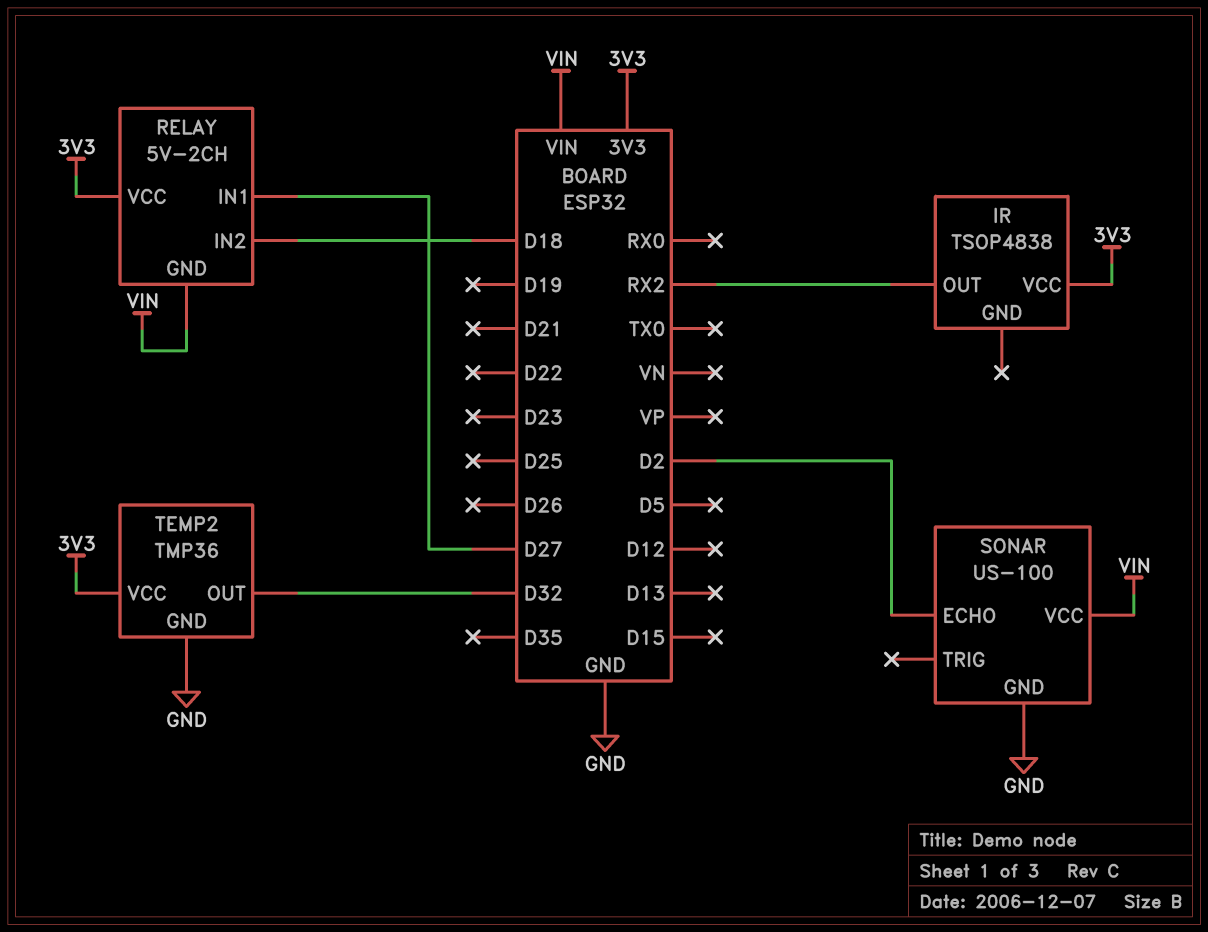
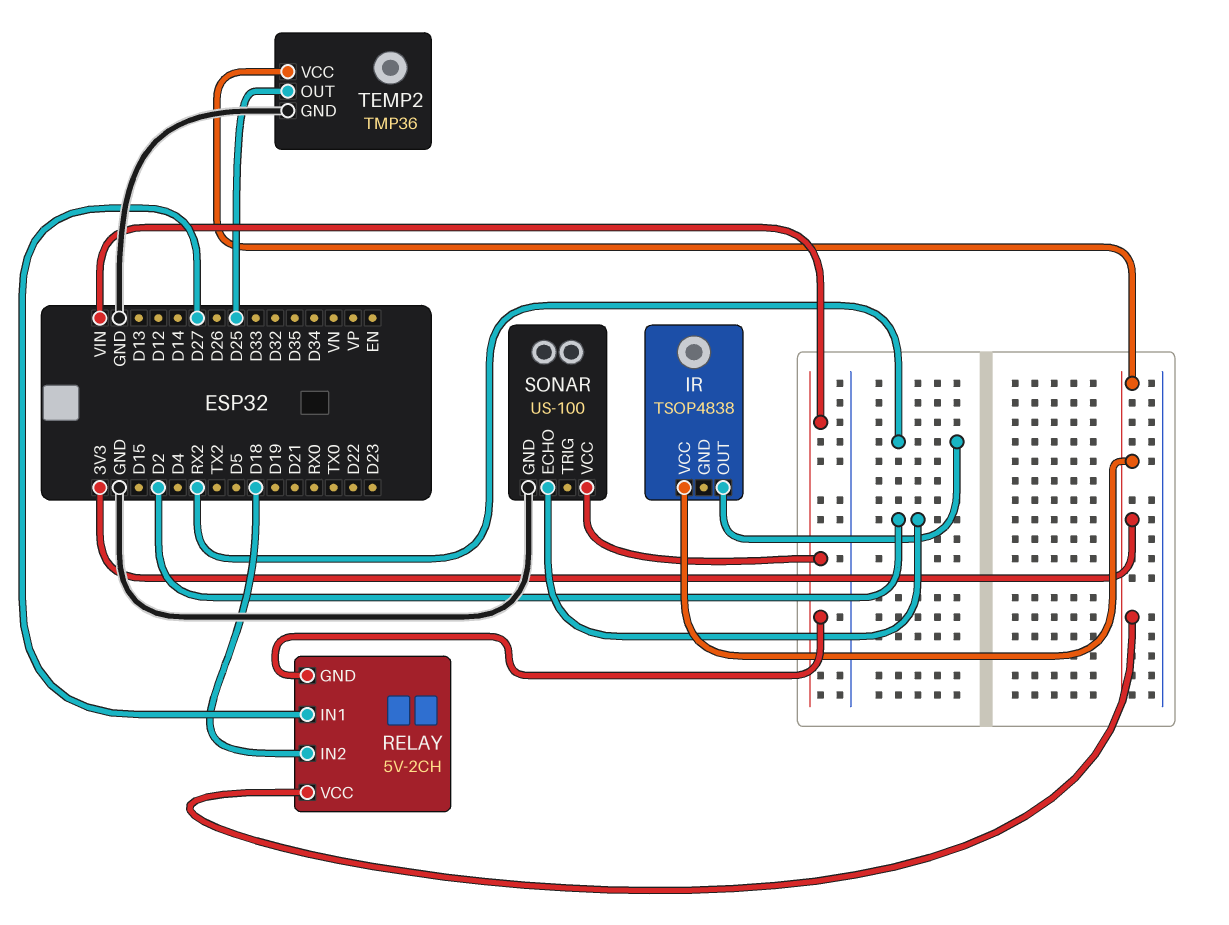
TEMP2 pin OUT: D32 -> D25

